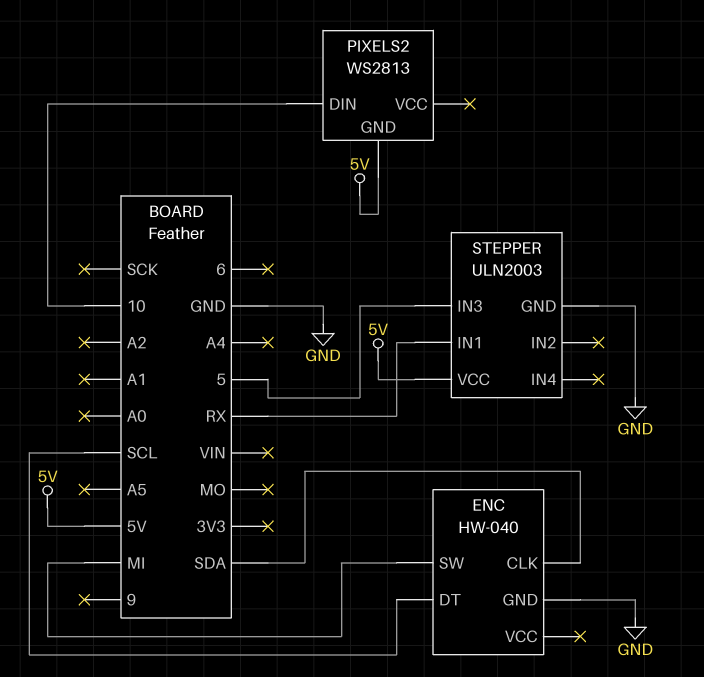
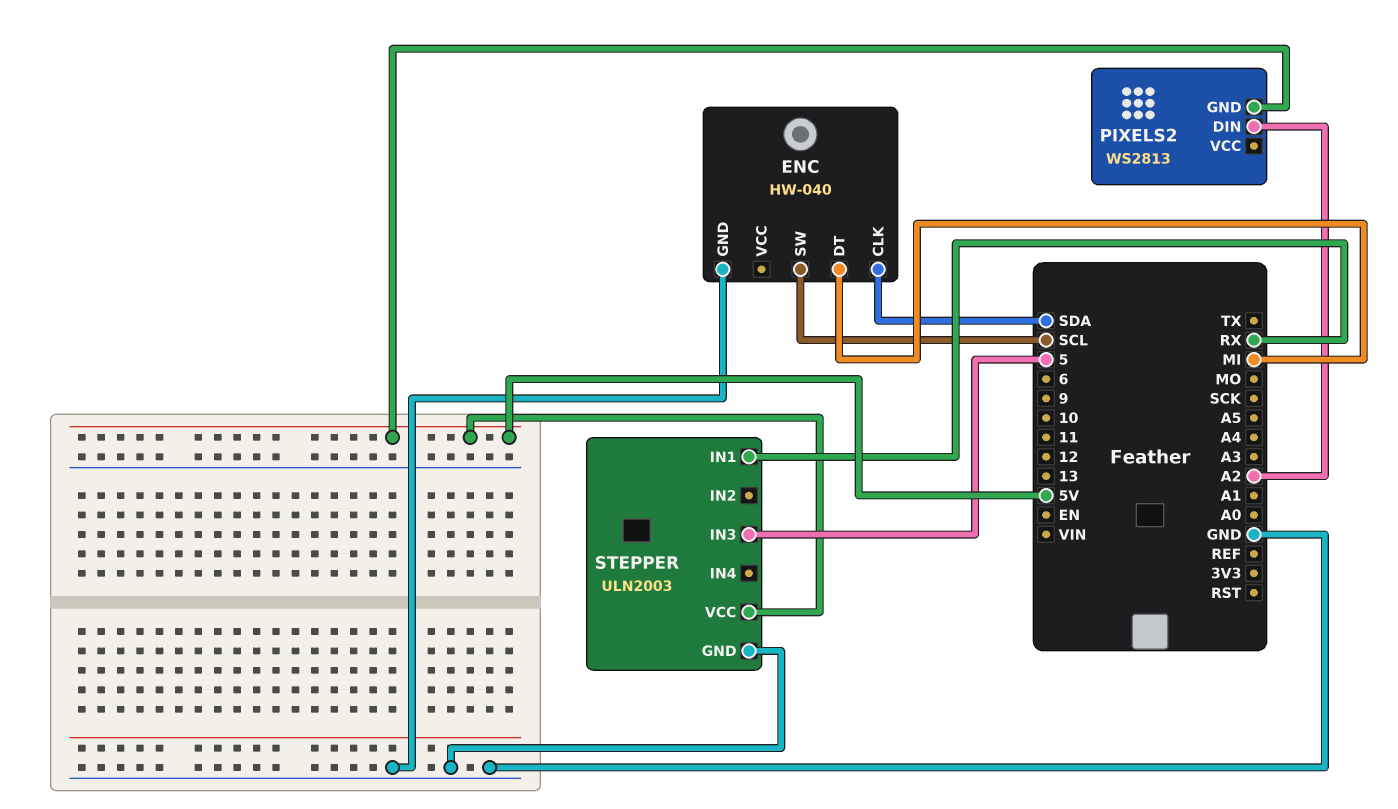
ENC pin DT: SCL -> MI
ENC pin SW: MI -> SCL
PIXELS2 pin DIN: 10 -> A2

